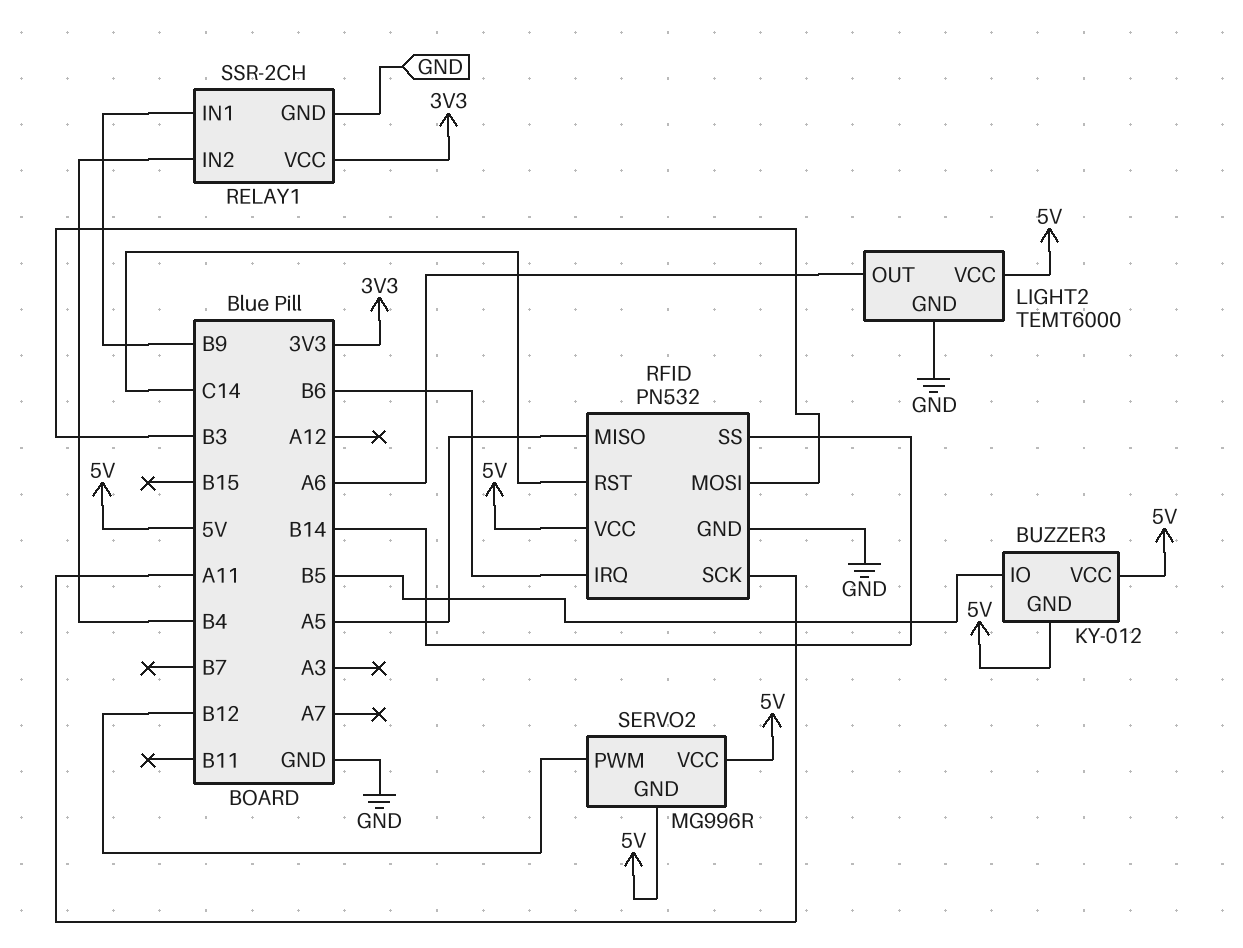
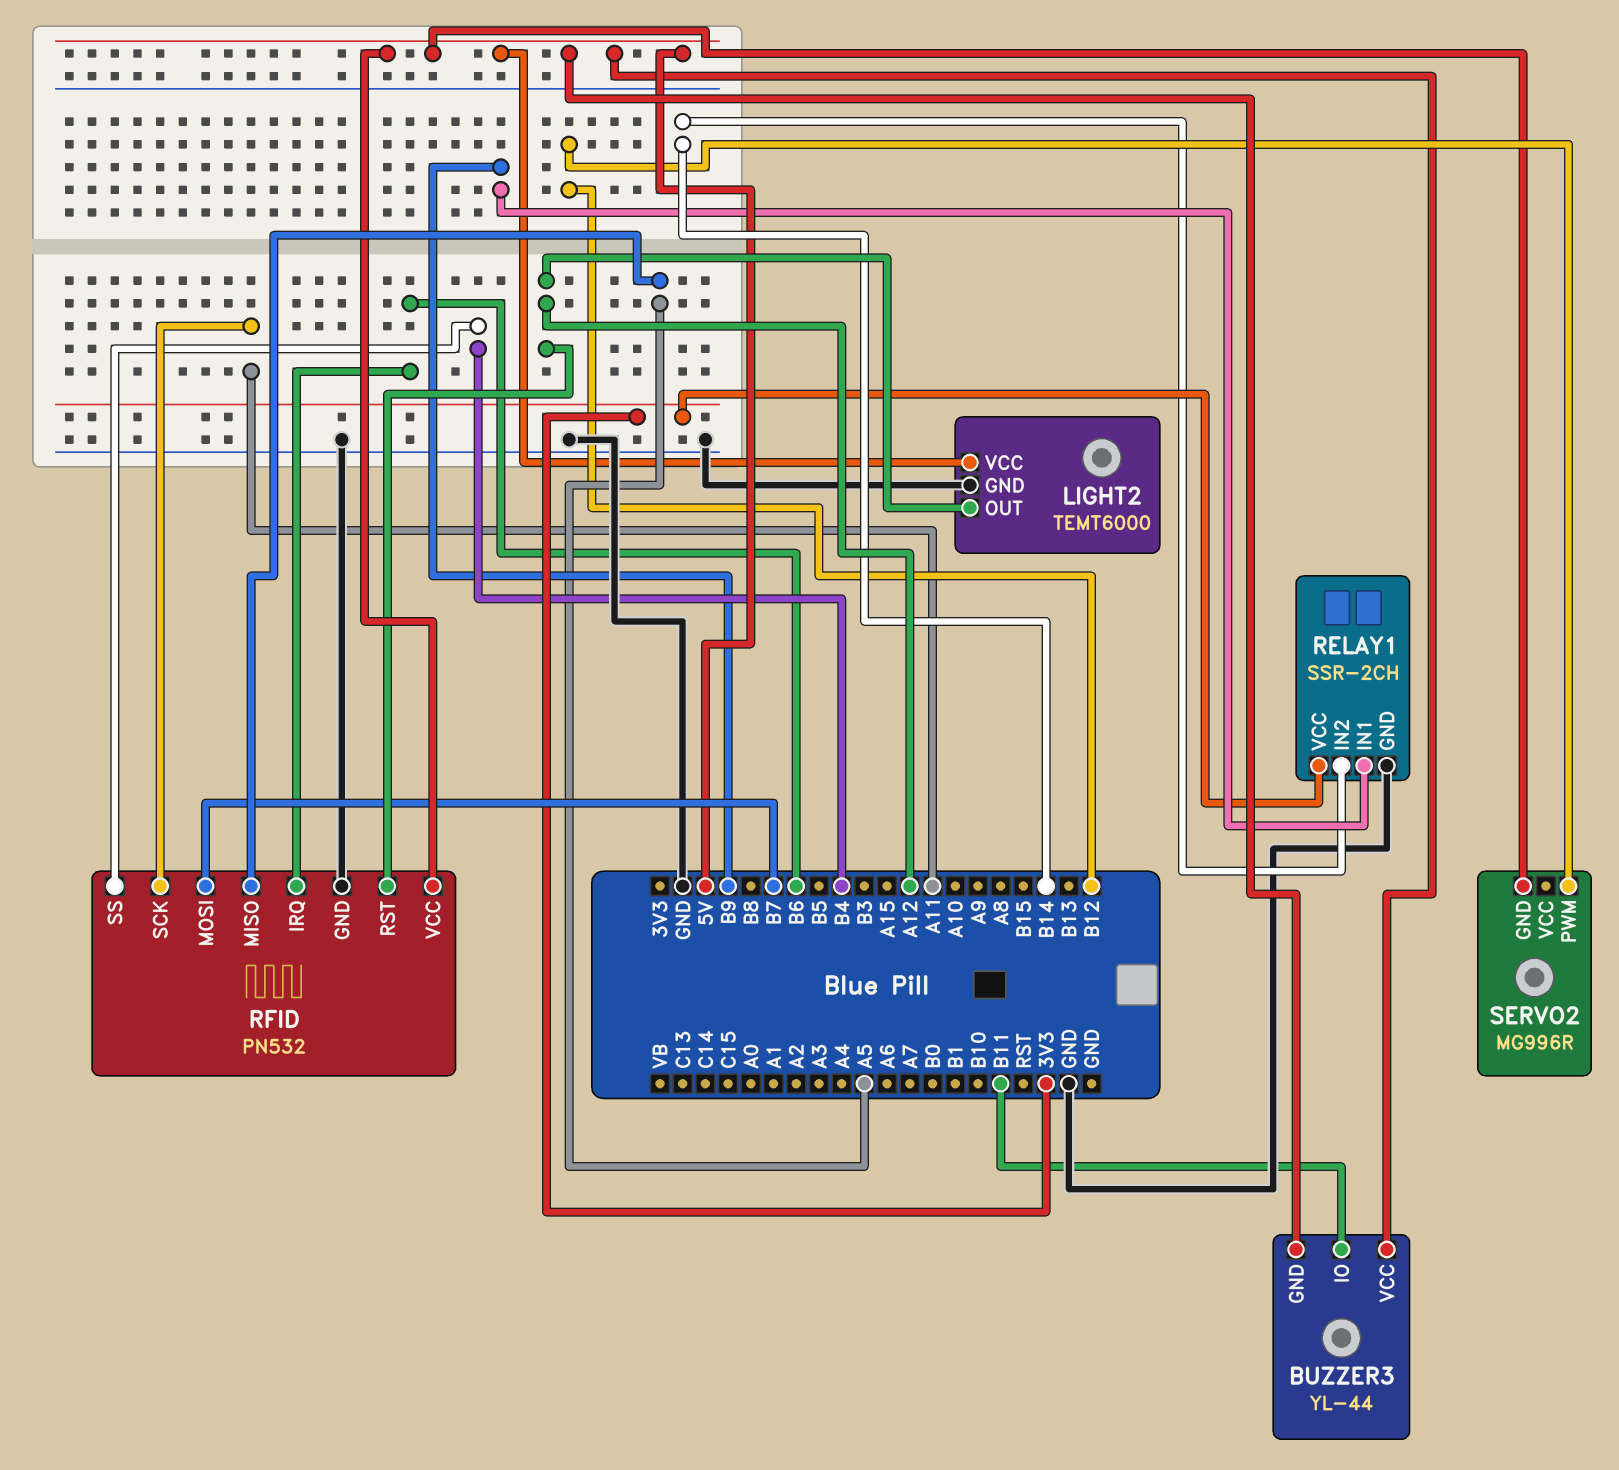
BUZZER3: KY-012 -> YL-44
BUZZER3 pin IO: B5 -> B11
LIGHT2 pin OUT: A6 -> A12
RELAY1 pin IN2: B4 -> B14
RFID pin MOSI: B3 -> B7
RFID pin RST: C14 -> A12
RFID pin SS: B14 -> B4
SERVO2 pin VCC: 5V -> none

